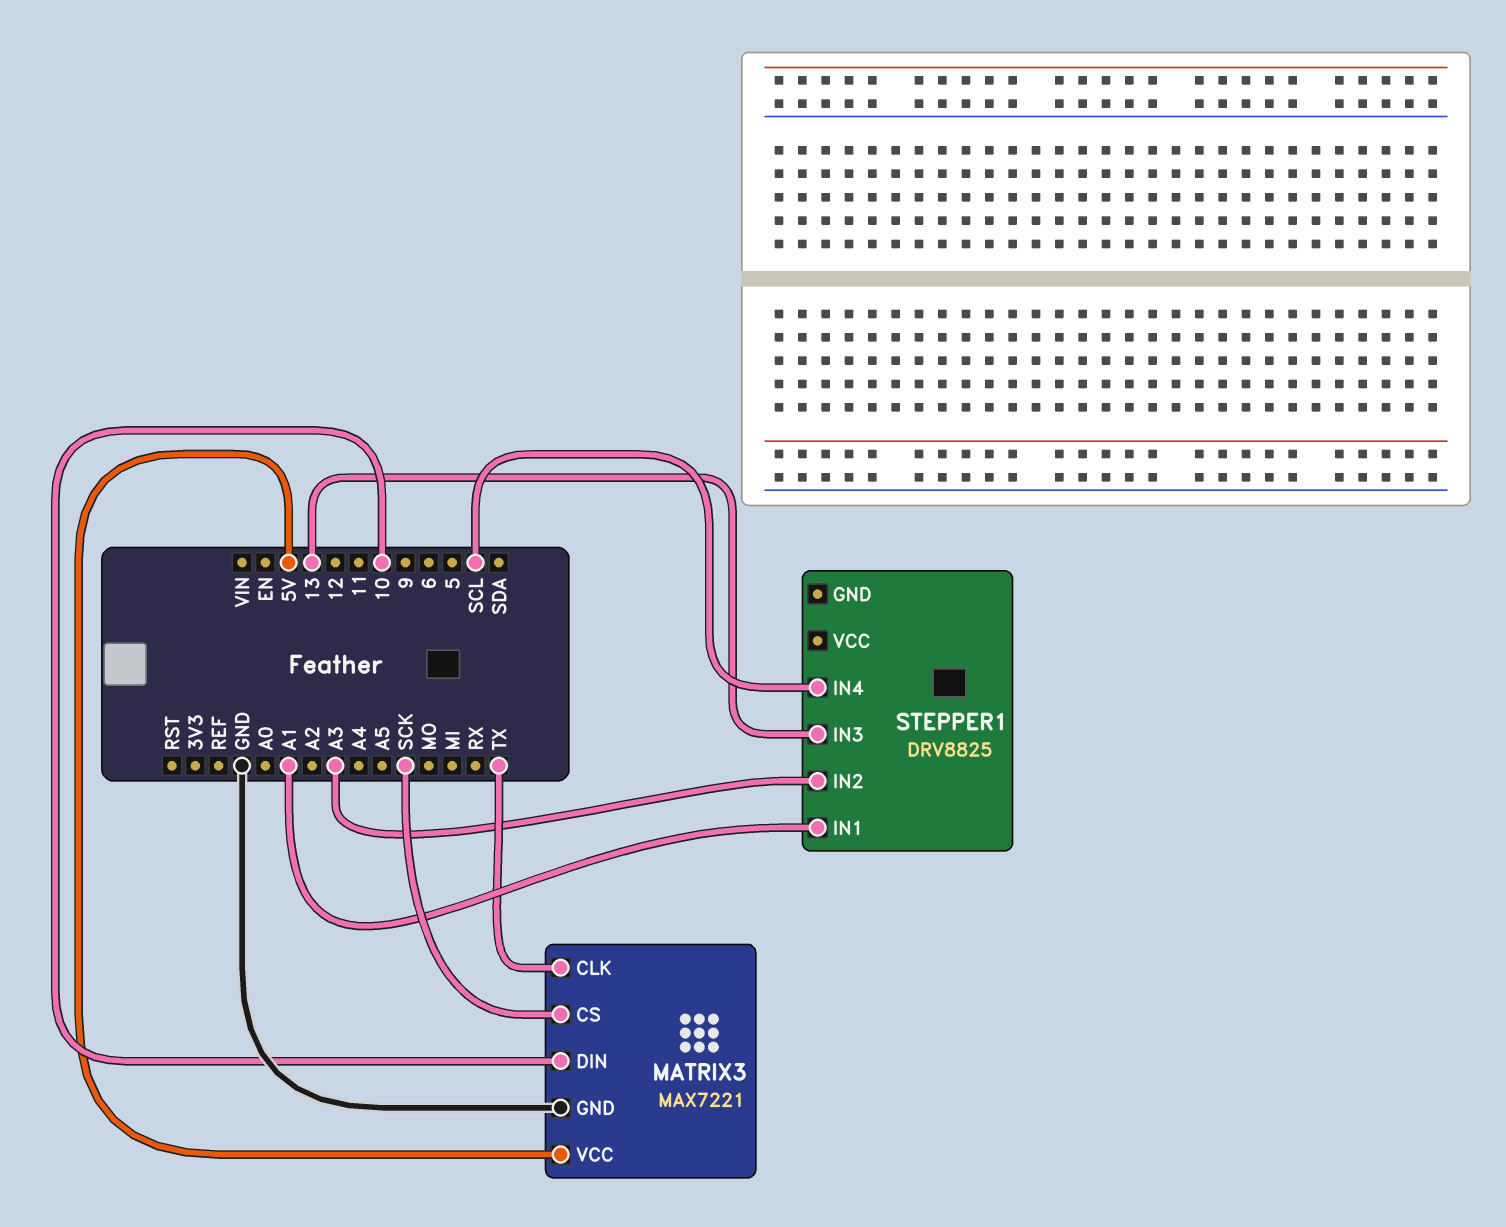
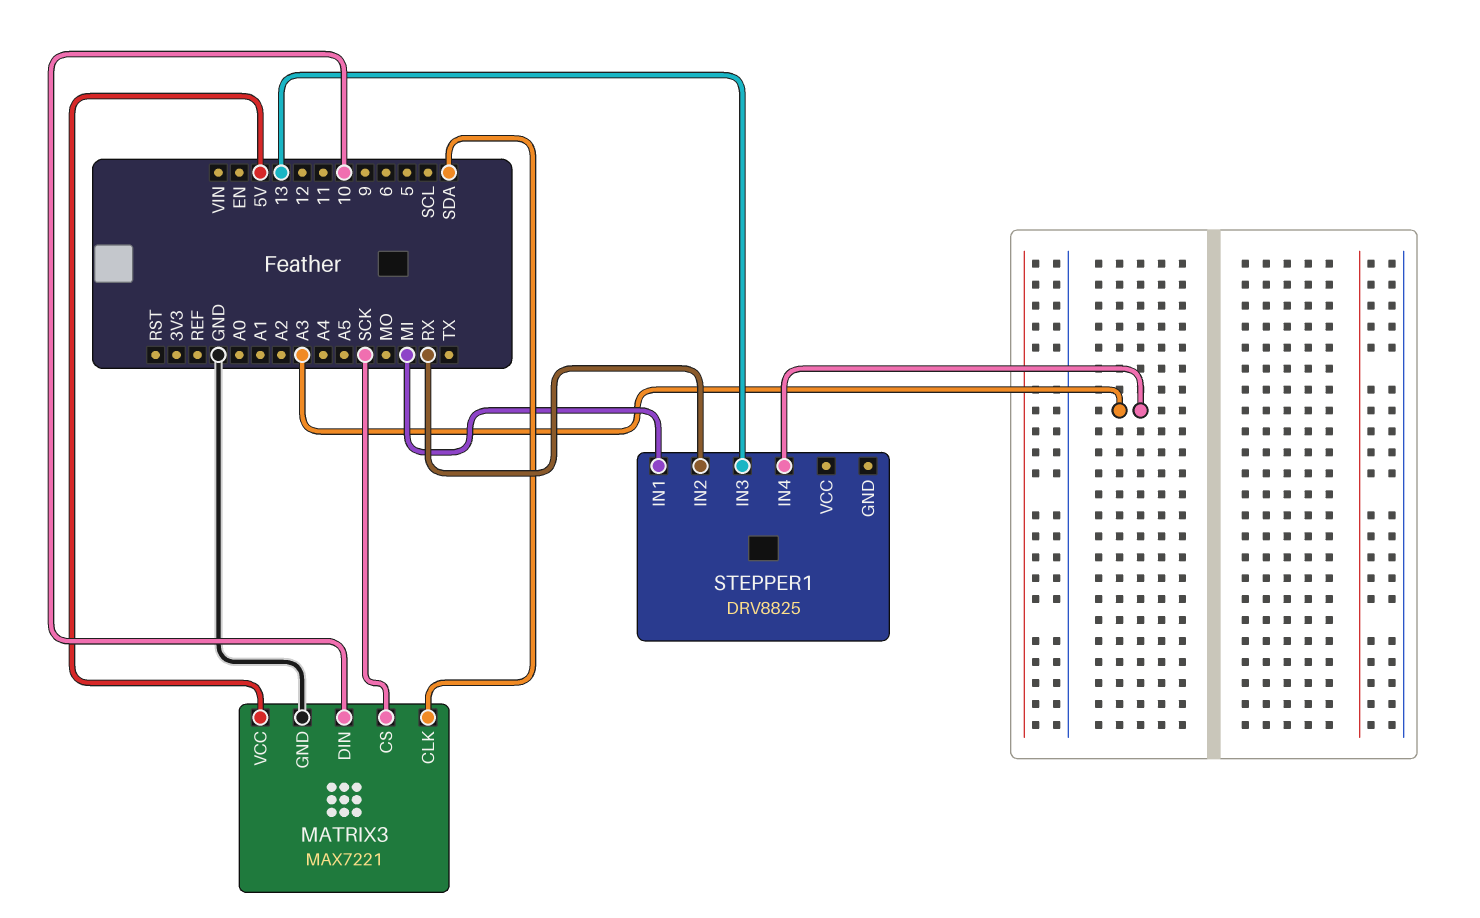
MATRIX3 pin CLK: TX -> SDA
STEPPER1 pin IN1: A1 -> MI
STEPPER1 pin IN2: A3 -> RX
STEPPER1 pin IN4: SCL -> A3

